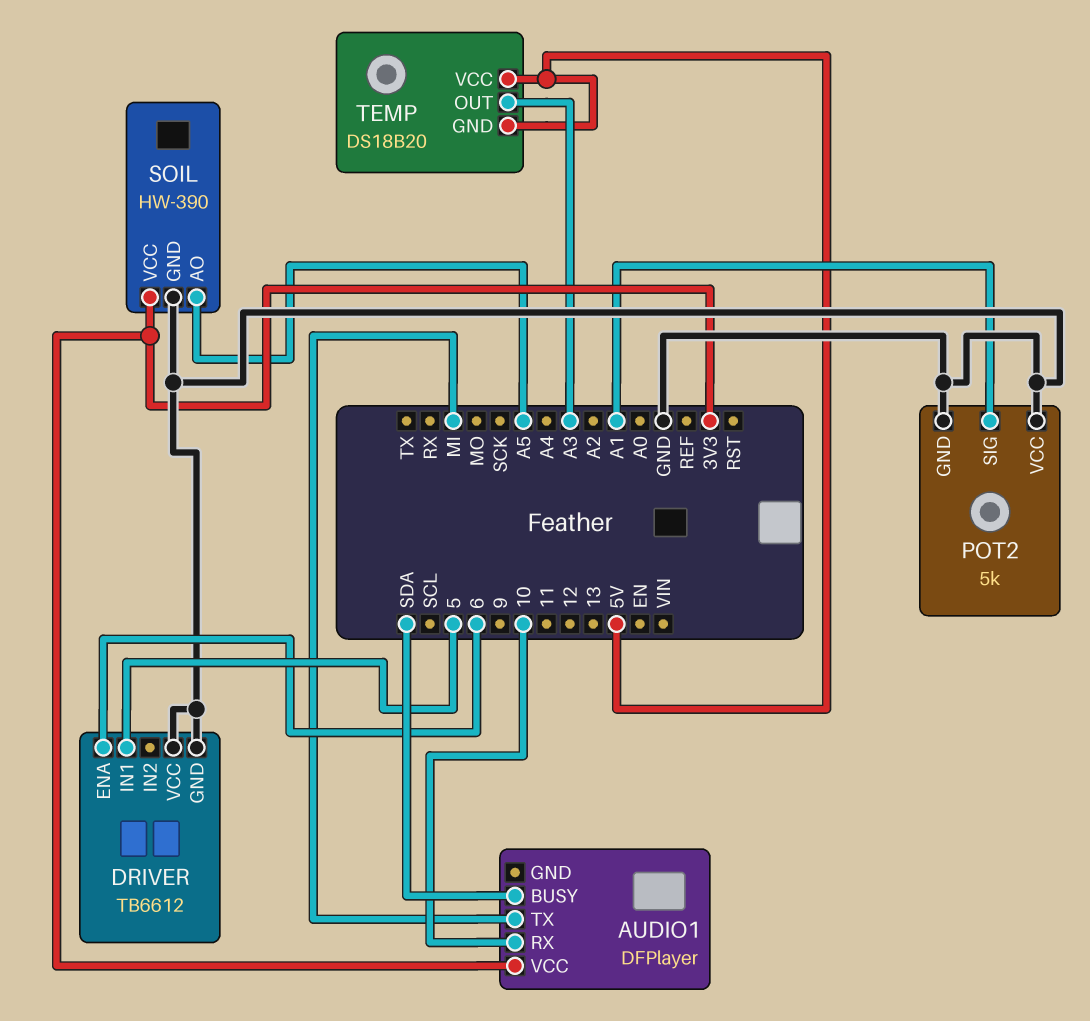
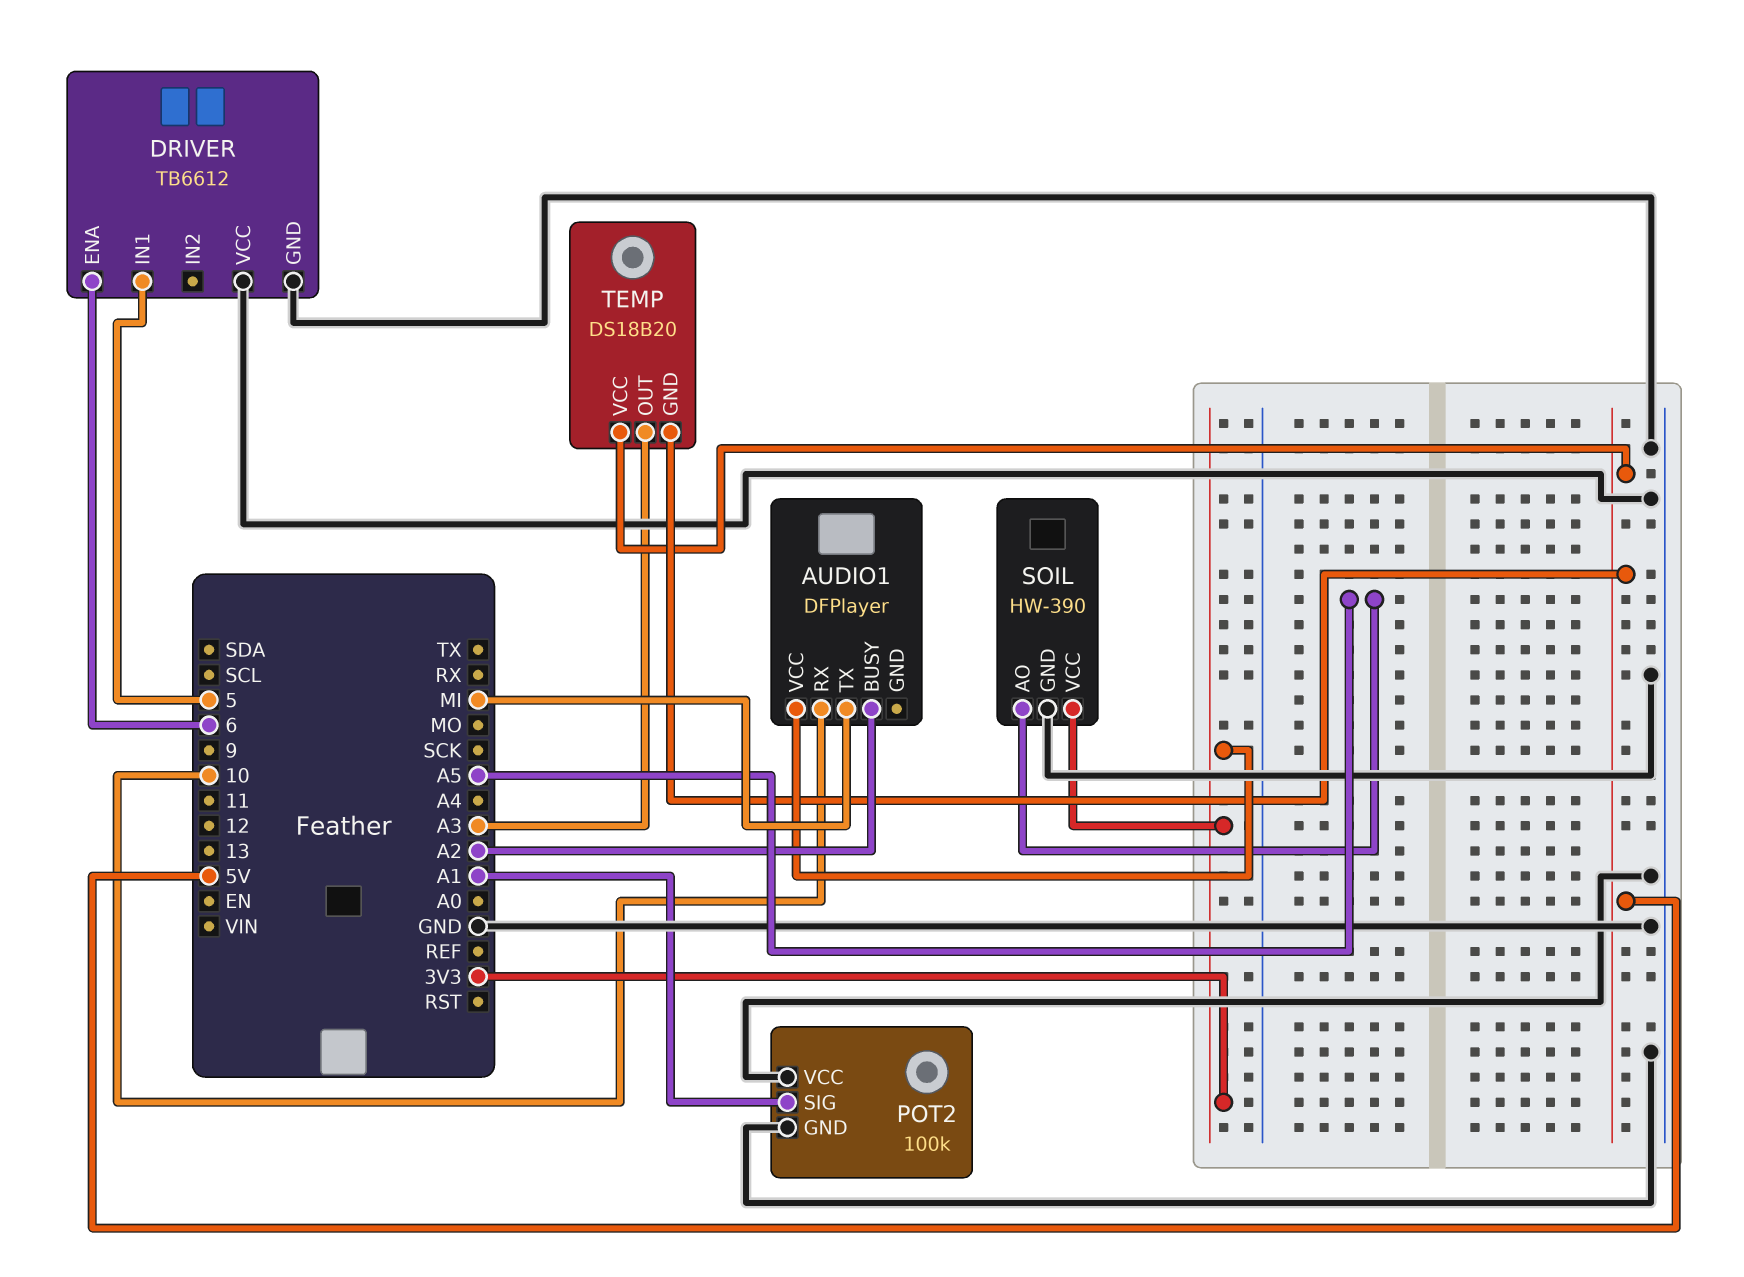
AUDIO1 pin BUSY: SDA -> A2
POT2: 5k -> 100k

